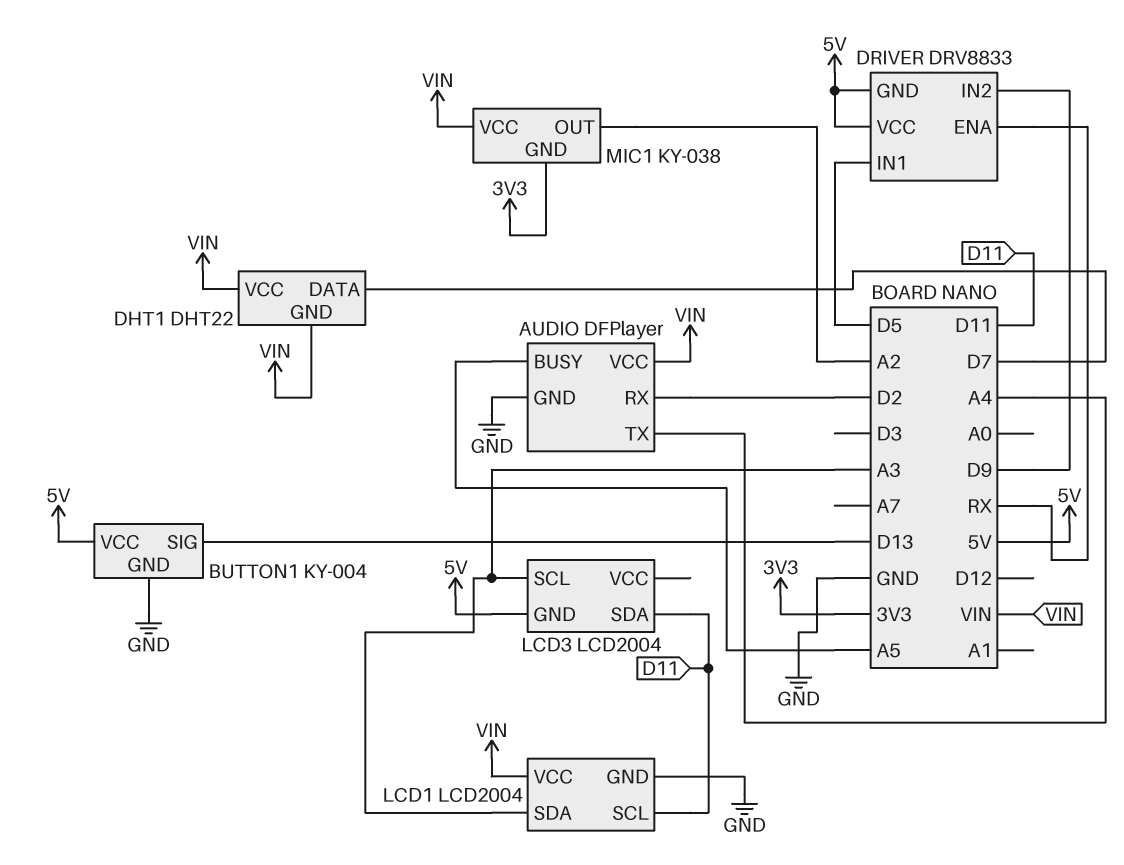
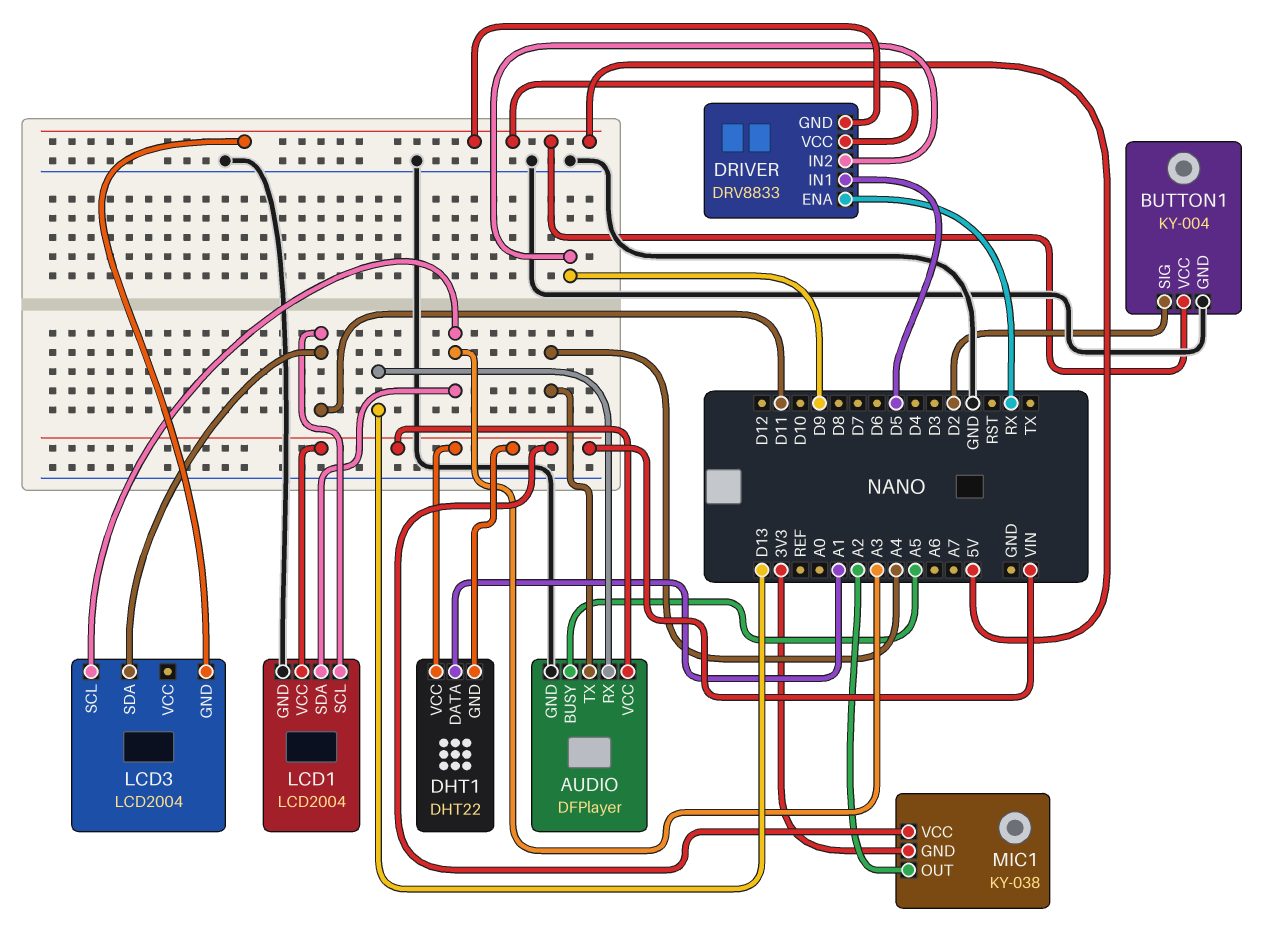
AUDIO pin RX: D2 -> D13
BUTTON1 pin SIG: D13 -> D2
DHT1 pin DATA: D7 -> A1

